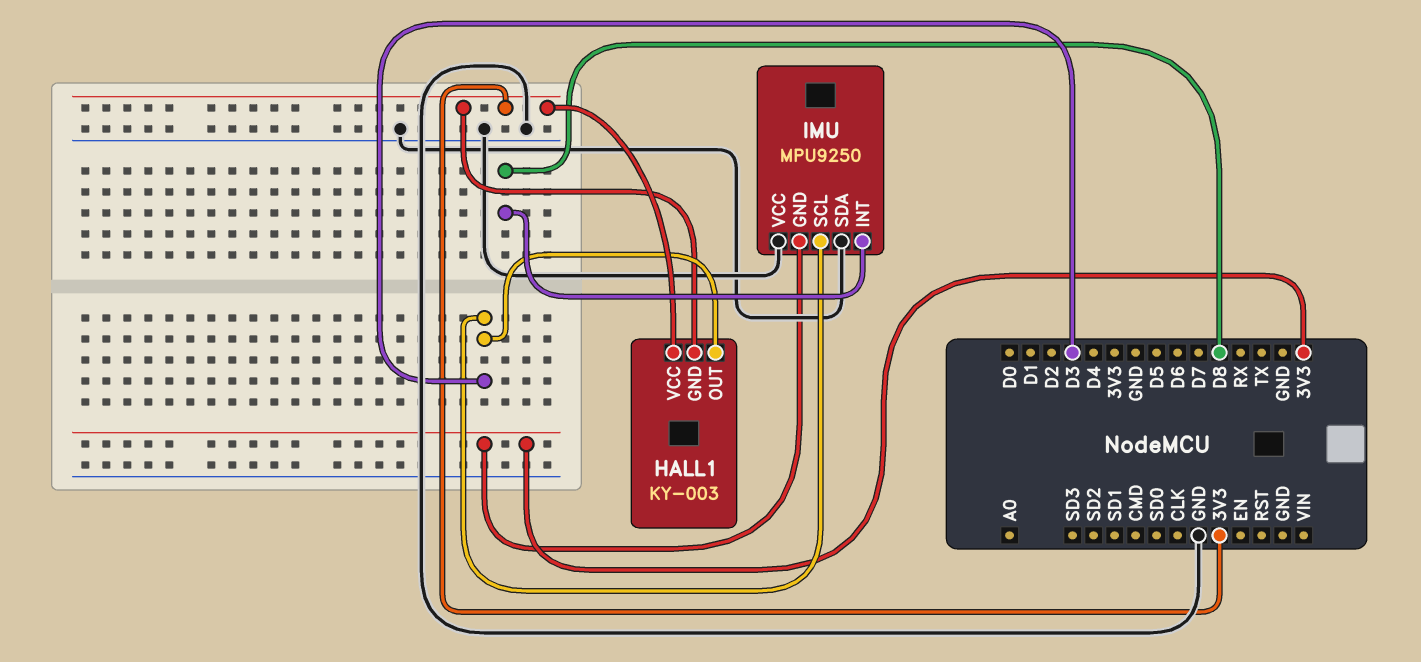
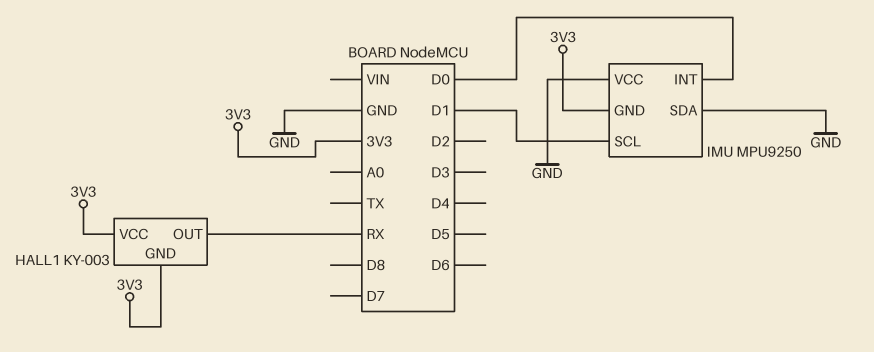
HALL1 pin OUT: D3 -> RX
IMU pin INT: D8 -> D0
IMU pin SCL: D3 -> D1

